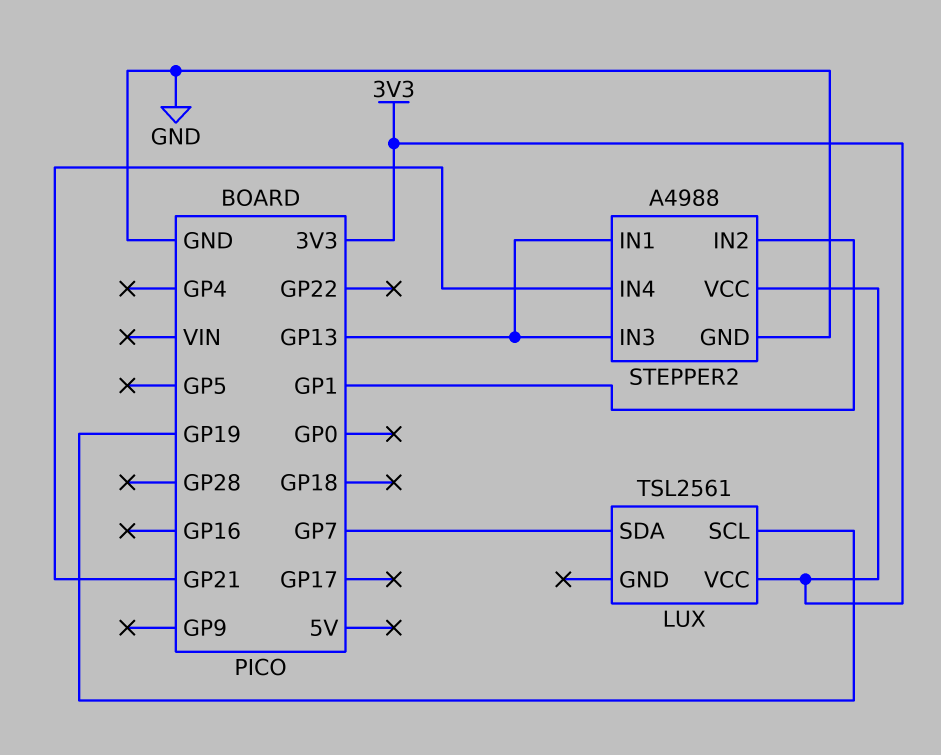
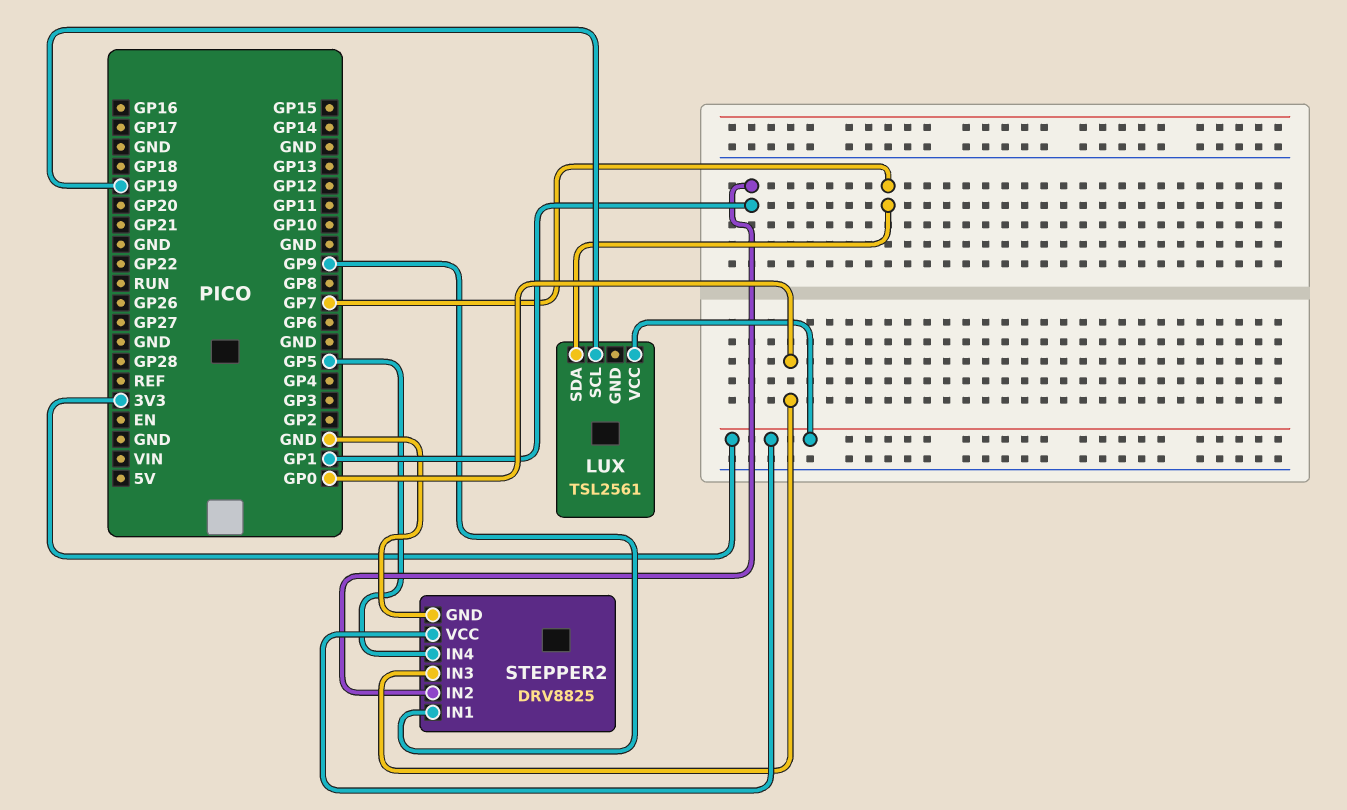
STEPPER2: A4988 -> DRV8825
STEPPER2 pin IN1: GP13 -> GP9
STEPPER2 pin IN3: GP13 -> GP0
STEPPER2 pin IN4: GP21 -> GP5

